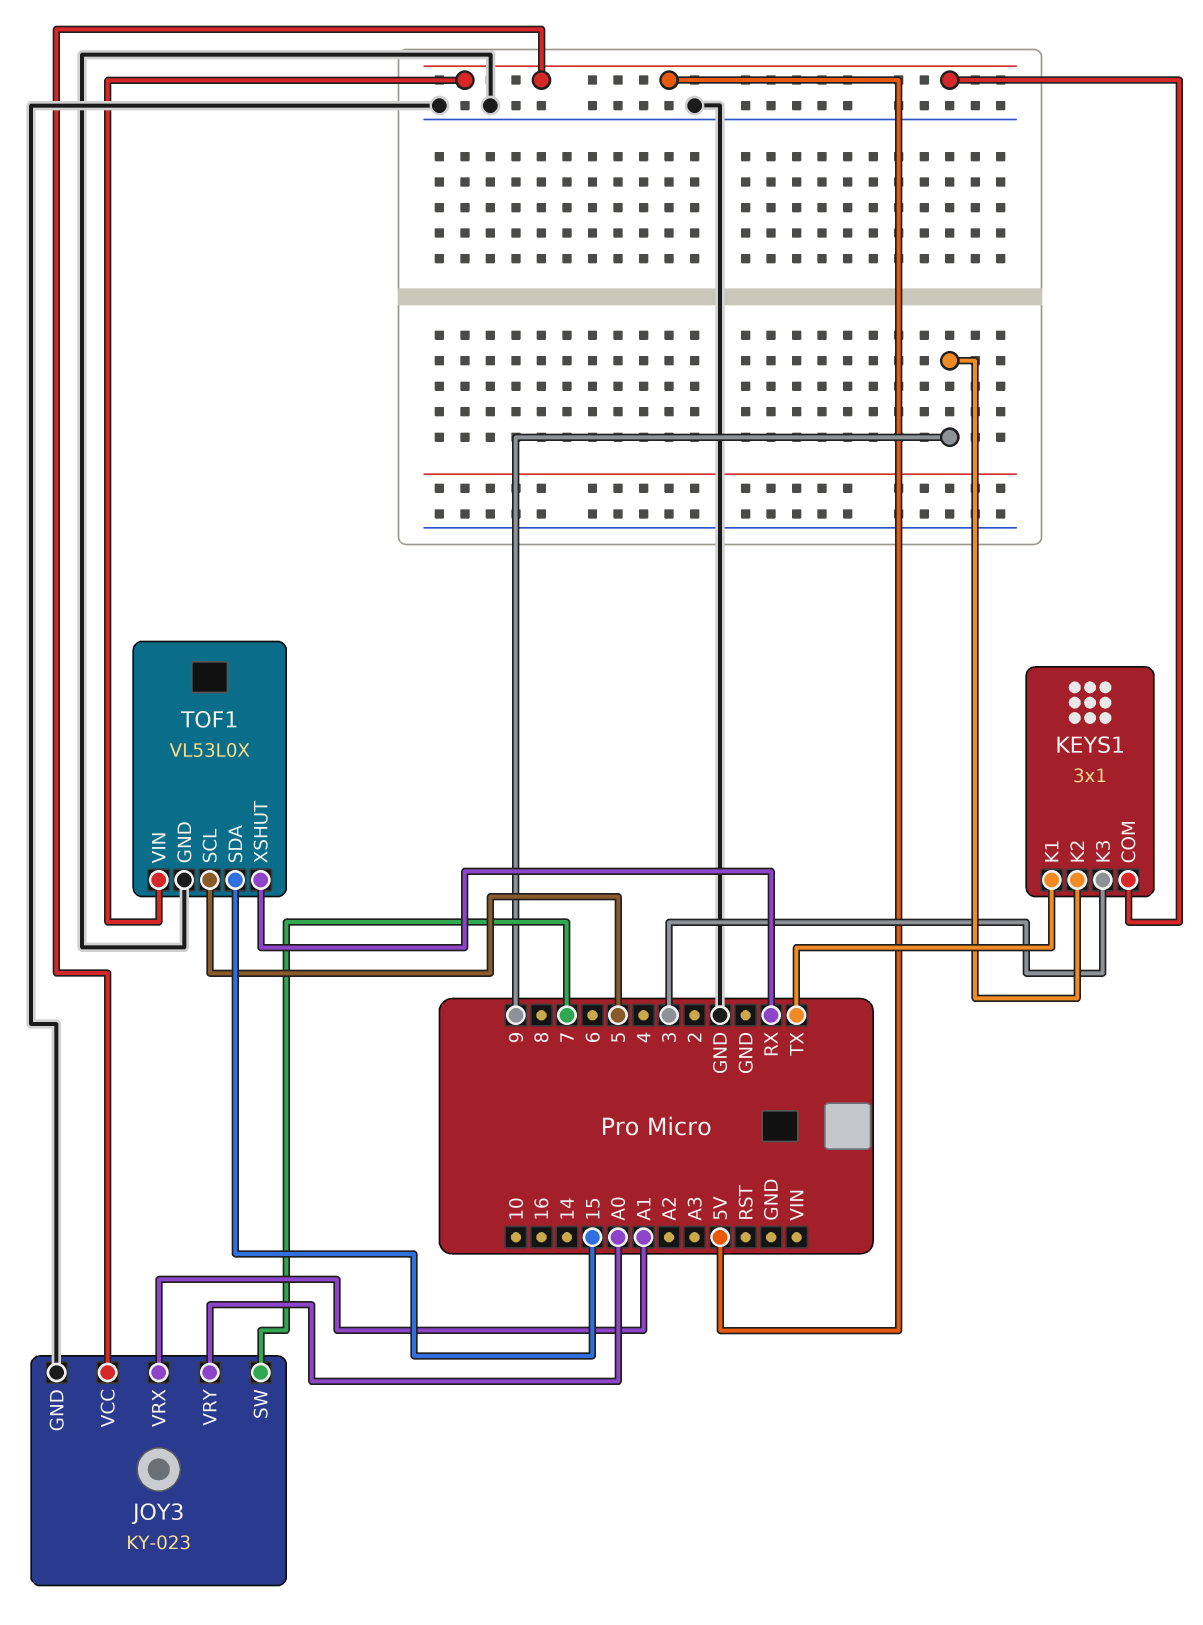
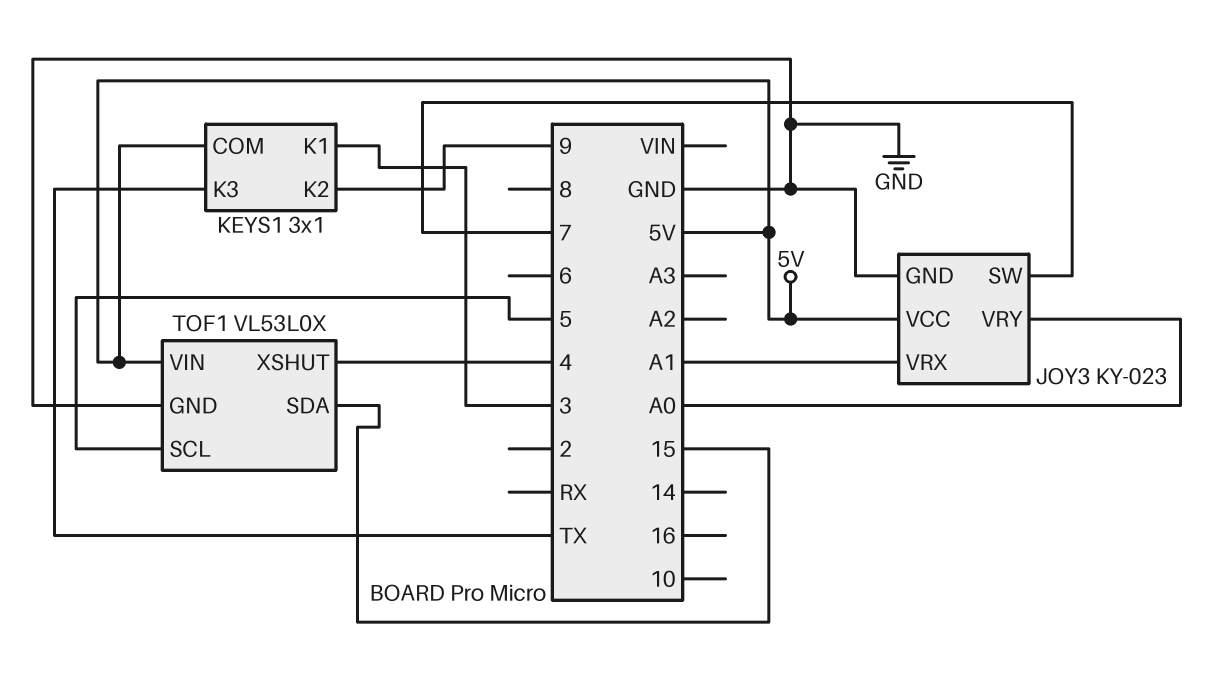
KEYS1 pin K1: TX -> 3
KEYS1 pin K3: 3 -> TX
TOF1 pin XSHUT: RX -> 4

